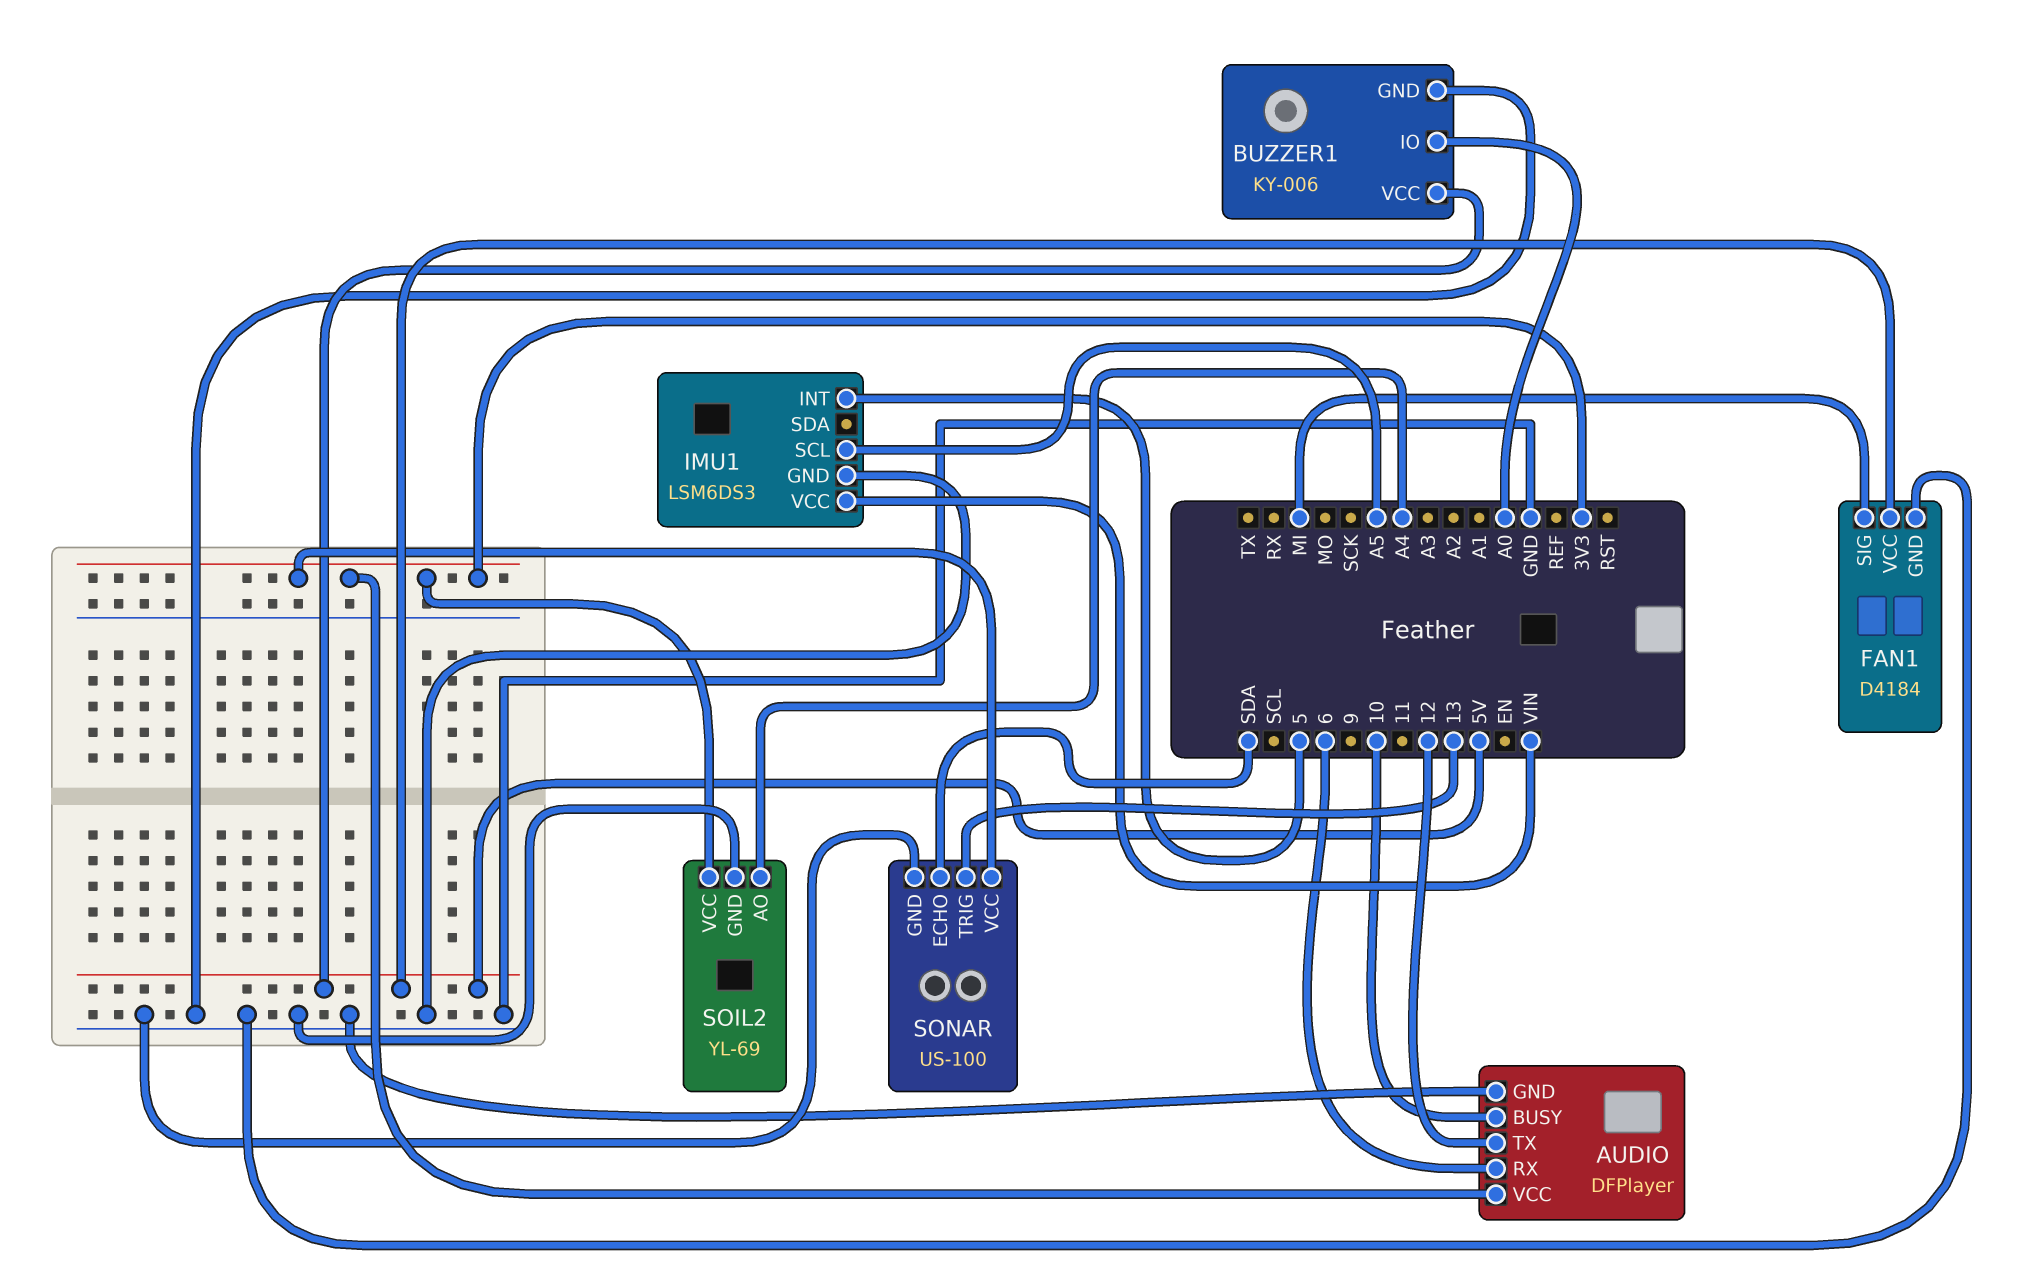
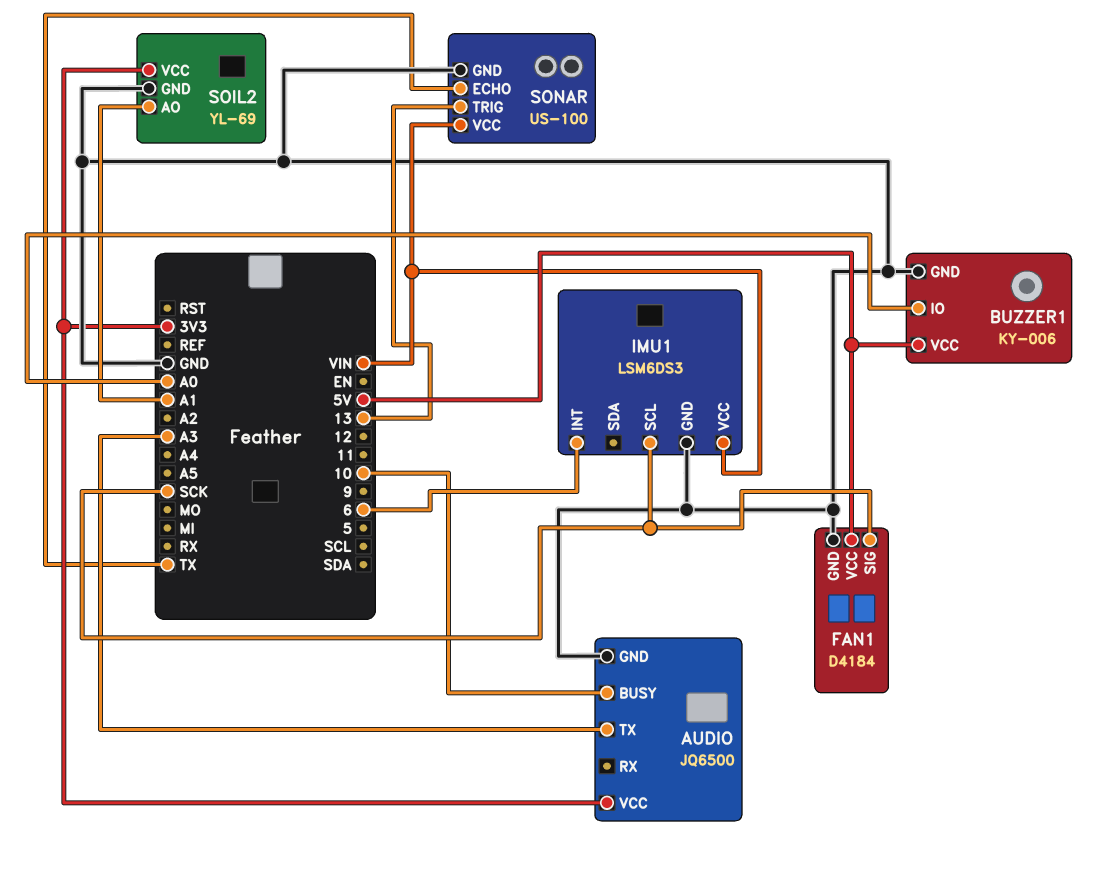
AUDIO: DFPlayer -> JQ6500
AUDIO pin RX: 6 -> none
AUDIO pin TX: 12 -> A3
FAN1 pin SIG: MI -> SCK
IMU1 pin INT: 5 -> 6
IMU1 pin SCL: A5 -> SCK
SOIL2 pin AO: A4 -> A1
SONAR pin ECHO: SDA -> TX
SONAR pin VCC: 3V3 -> VIN

